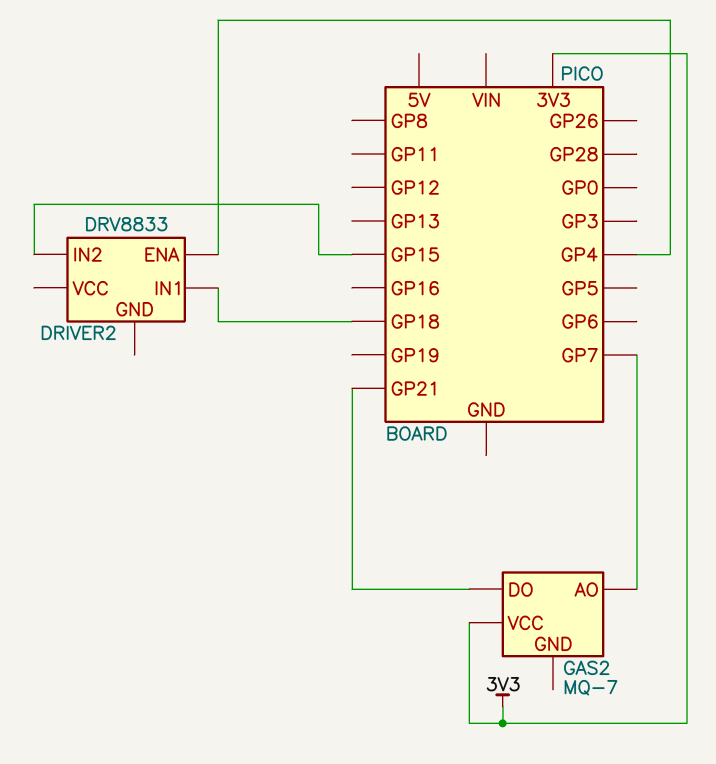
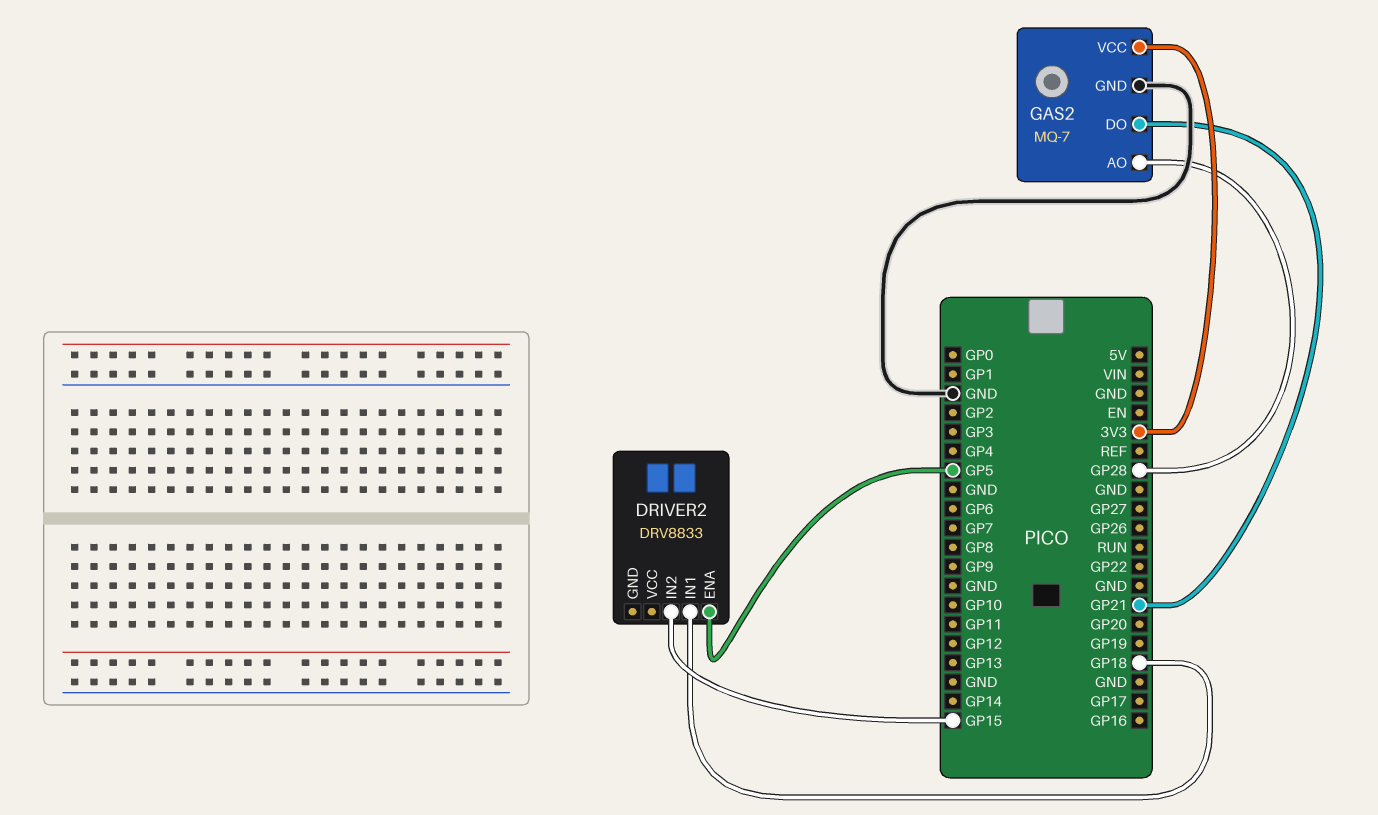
DRIVER2 pin ENA: GP4 -> GP5
GAS2 pin AO: GP7 -> GP28
GAS2 pin GND: none -> GND

